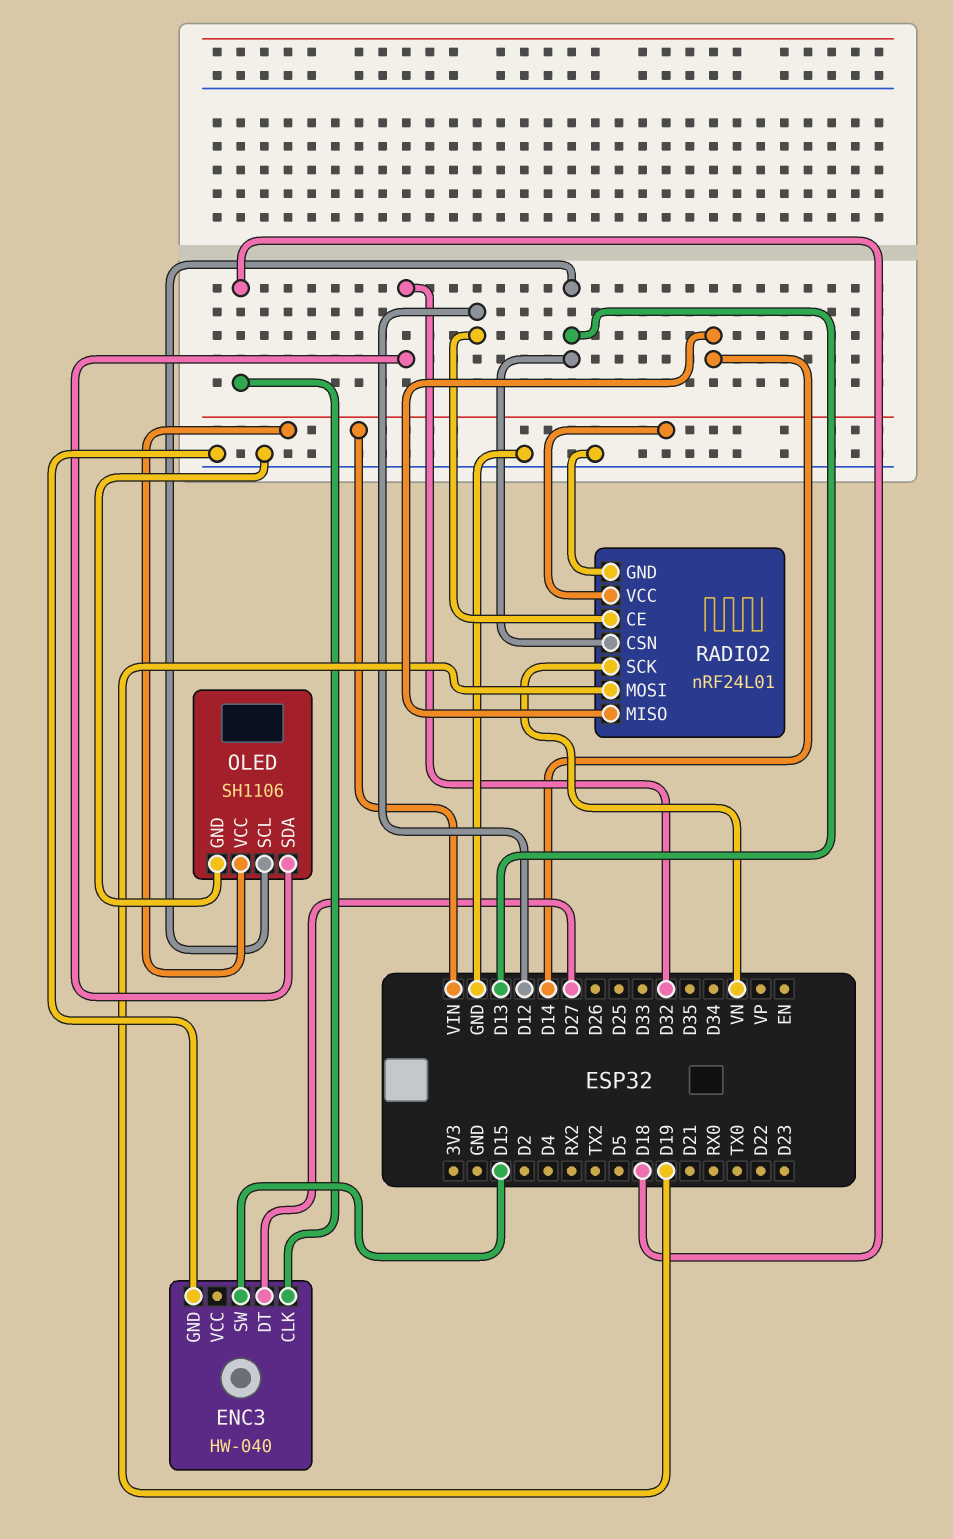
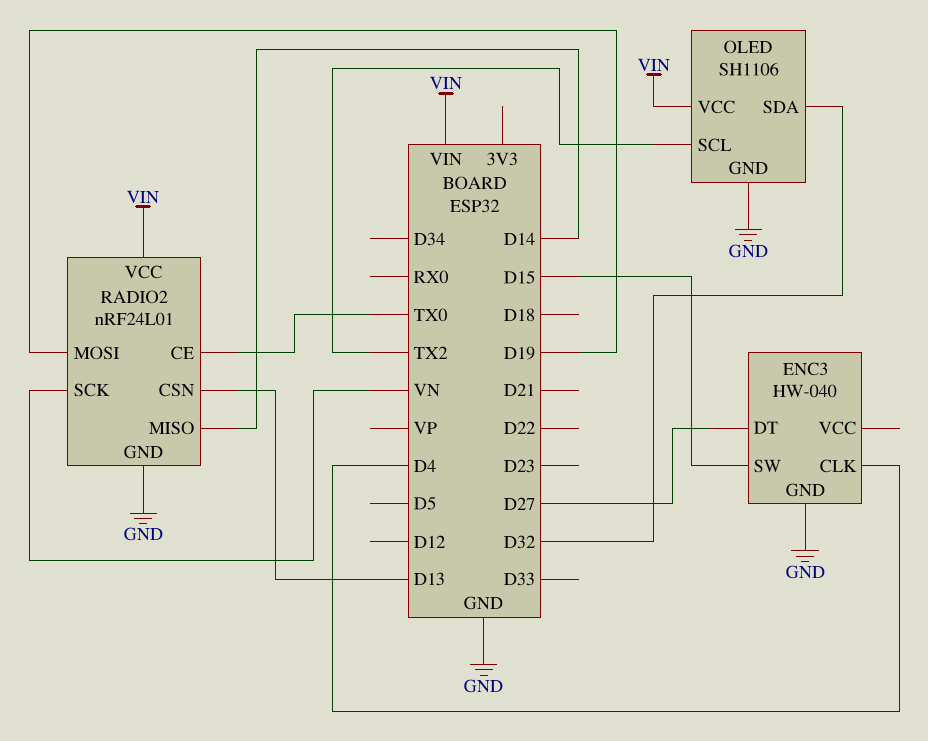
ENC3 pin CLK: D18 -> D4
OLED pin SCL: D13 -> TX2
RADIO2 pin CE: D12 -> TX0

